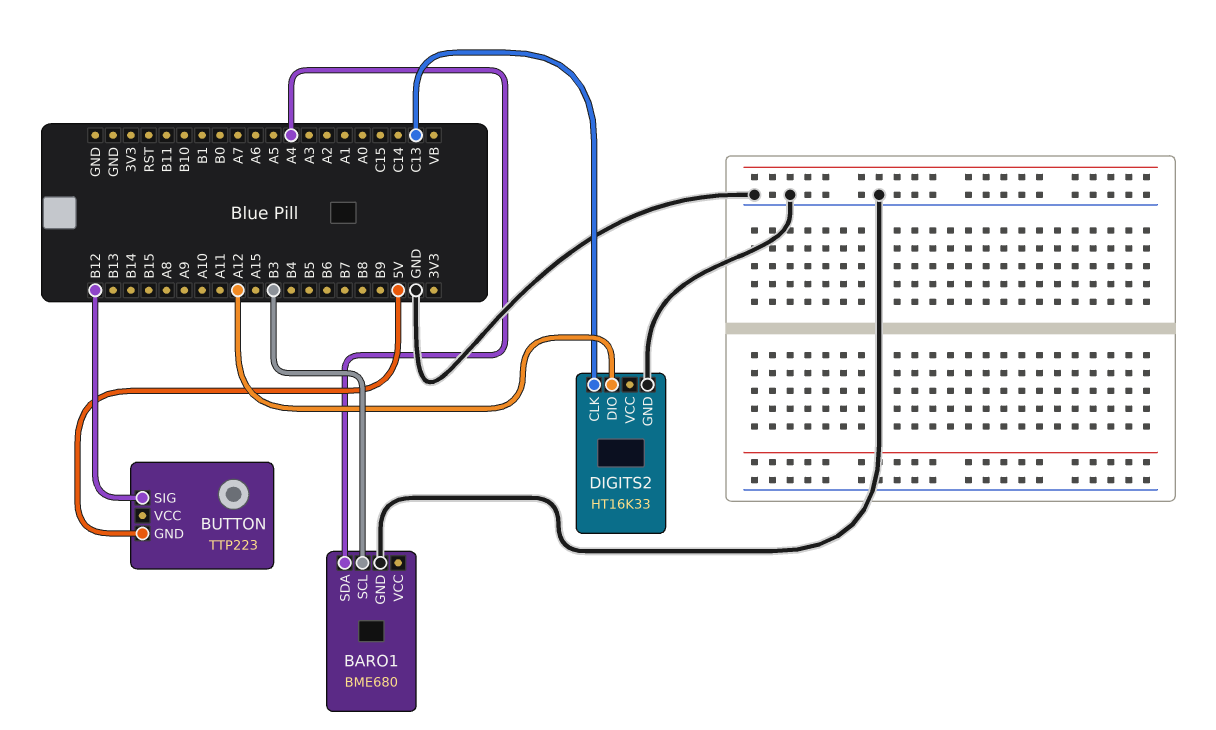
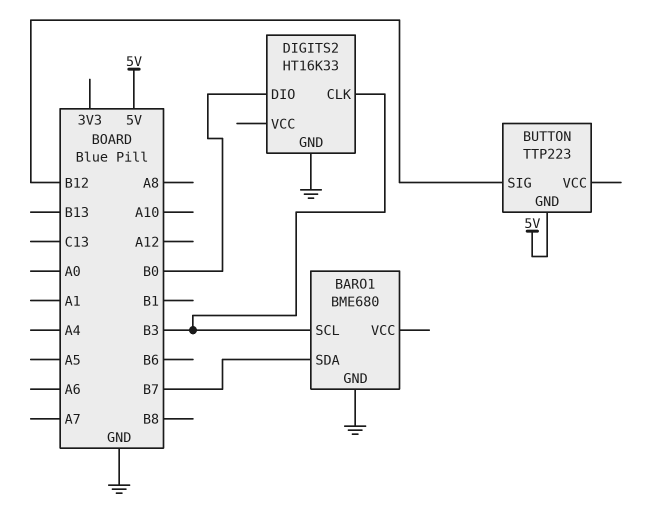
BARO1 pin SDA: A4 -> B7
DIGITS2 pin CLK: C13 -> B3
DIGITS2 pin DIO: A12 -> B0

